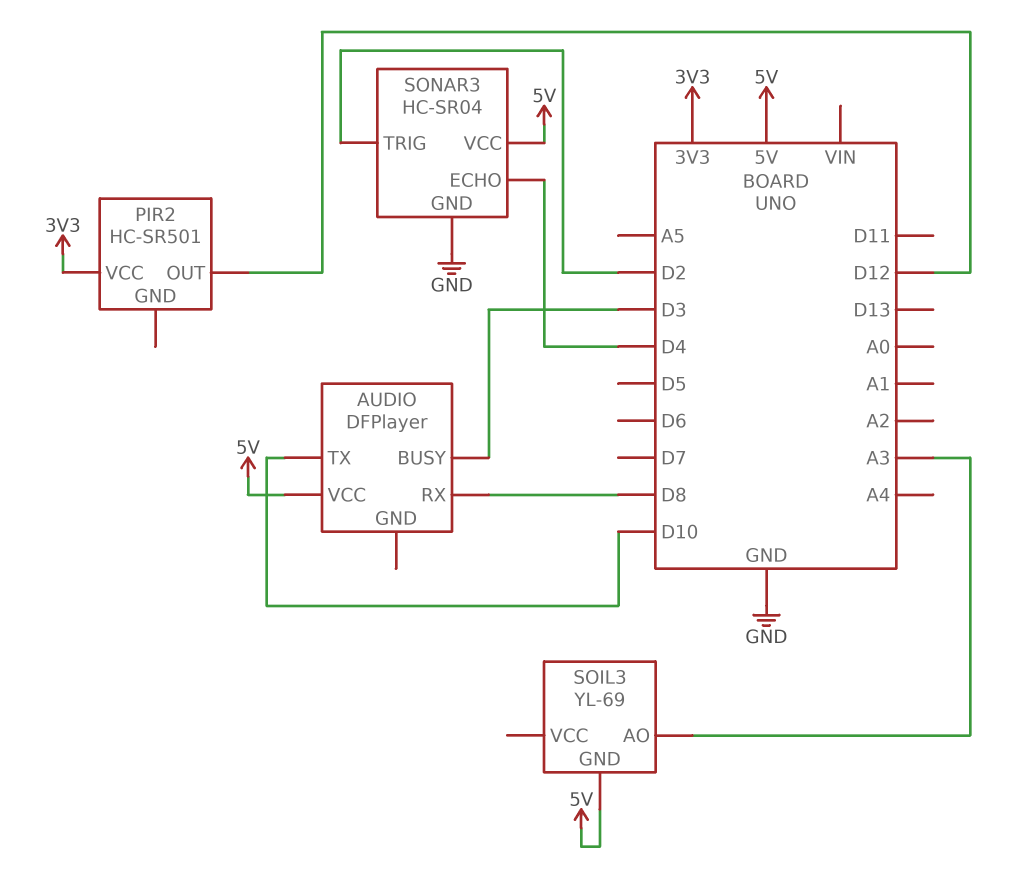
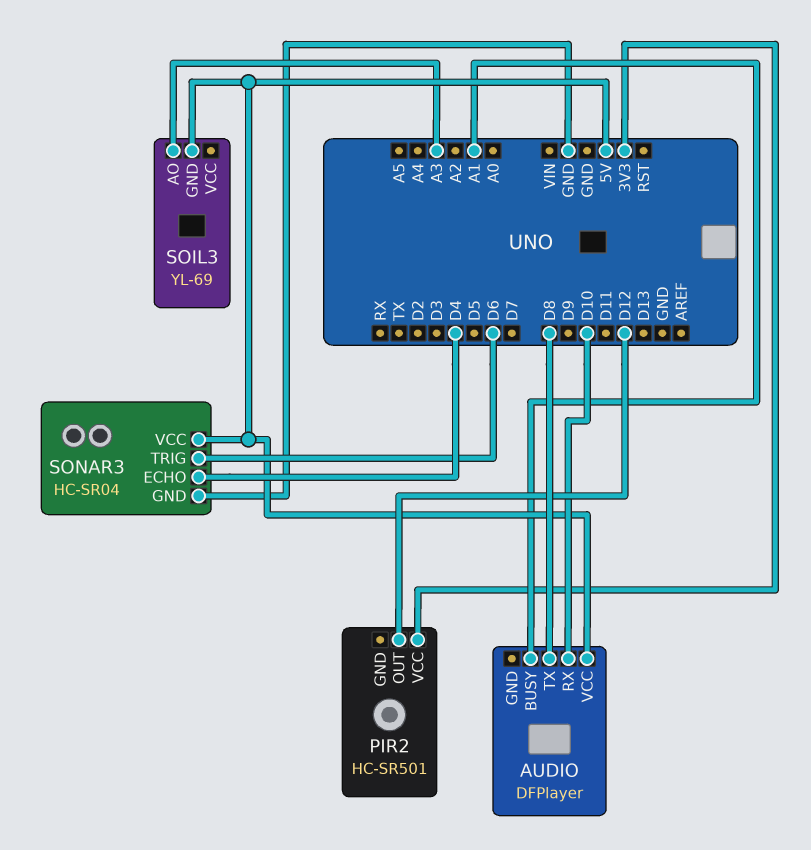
AUDIO pin BUSY: D3 -> A1
AUDIO pin RX: D8 -> D10
AUDIO pin TX: D10 -> D8
SONAR3 pin TRIG: D2 -> D6

